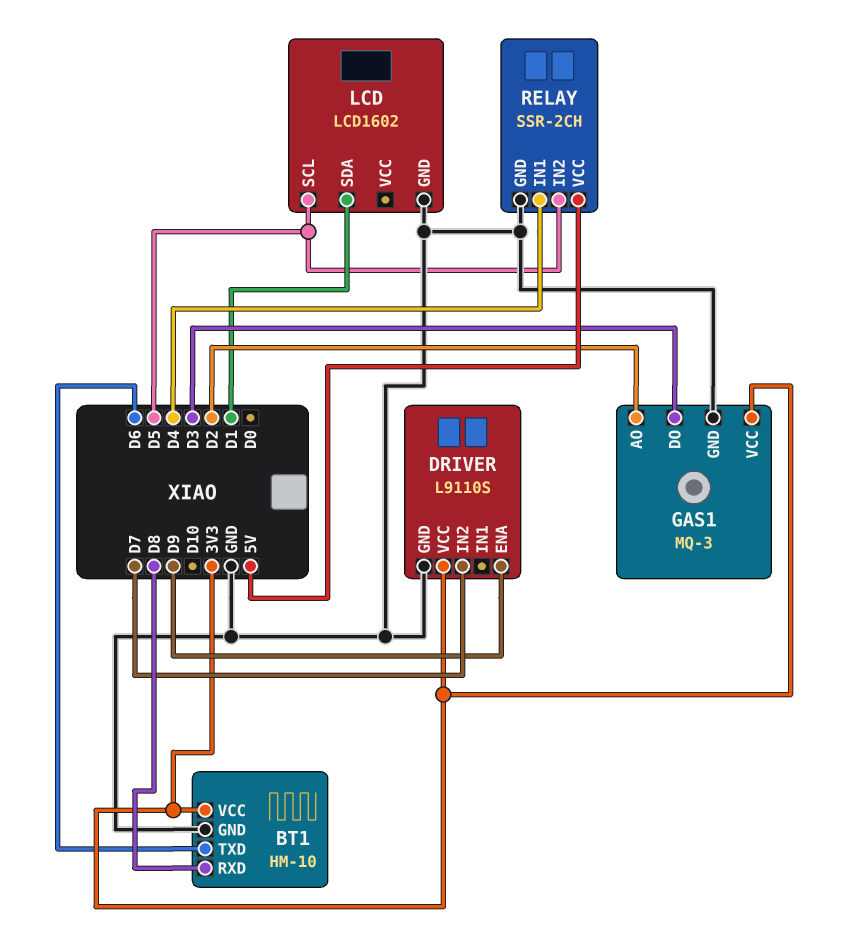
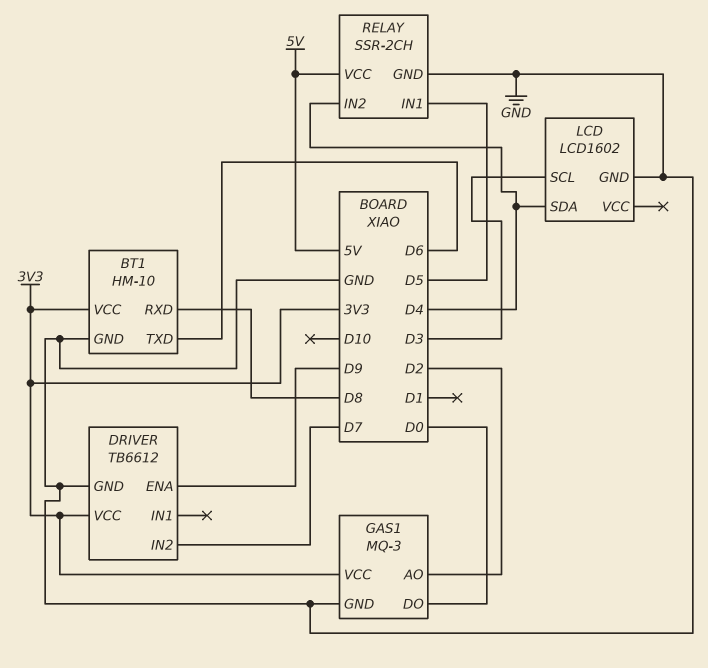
DRIVER: L9110S -> TB6612
GAS1 pin DO: D3 -> D0
LCD pin SCL: D5 -> D3
LCD pin SDA: D1 -> D4
RELAY pin IN1: D4 -> D5
RELAY pin IN2: D5 -> D4

